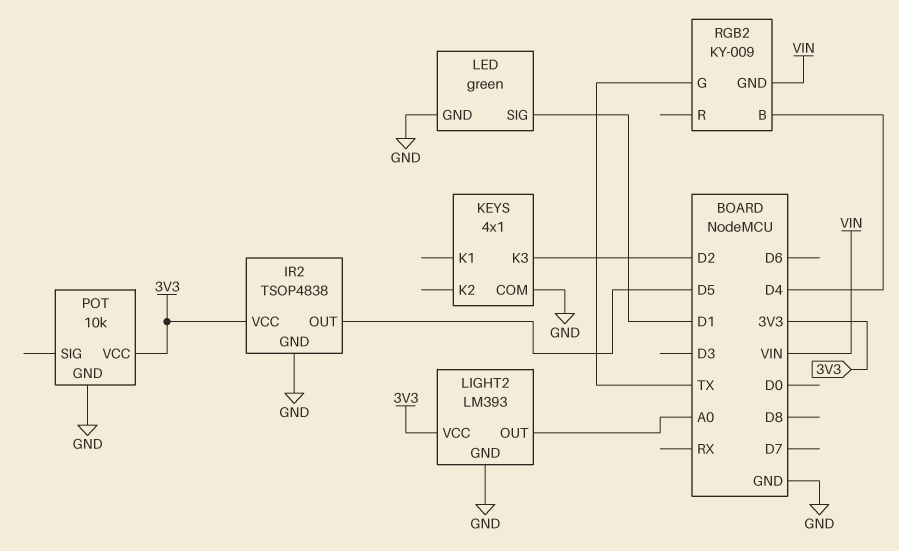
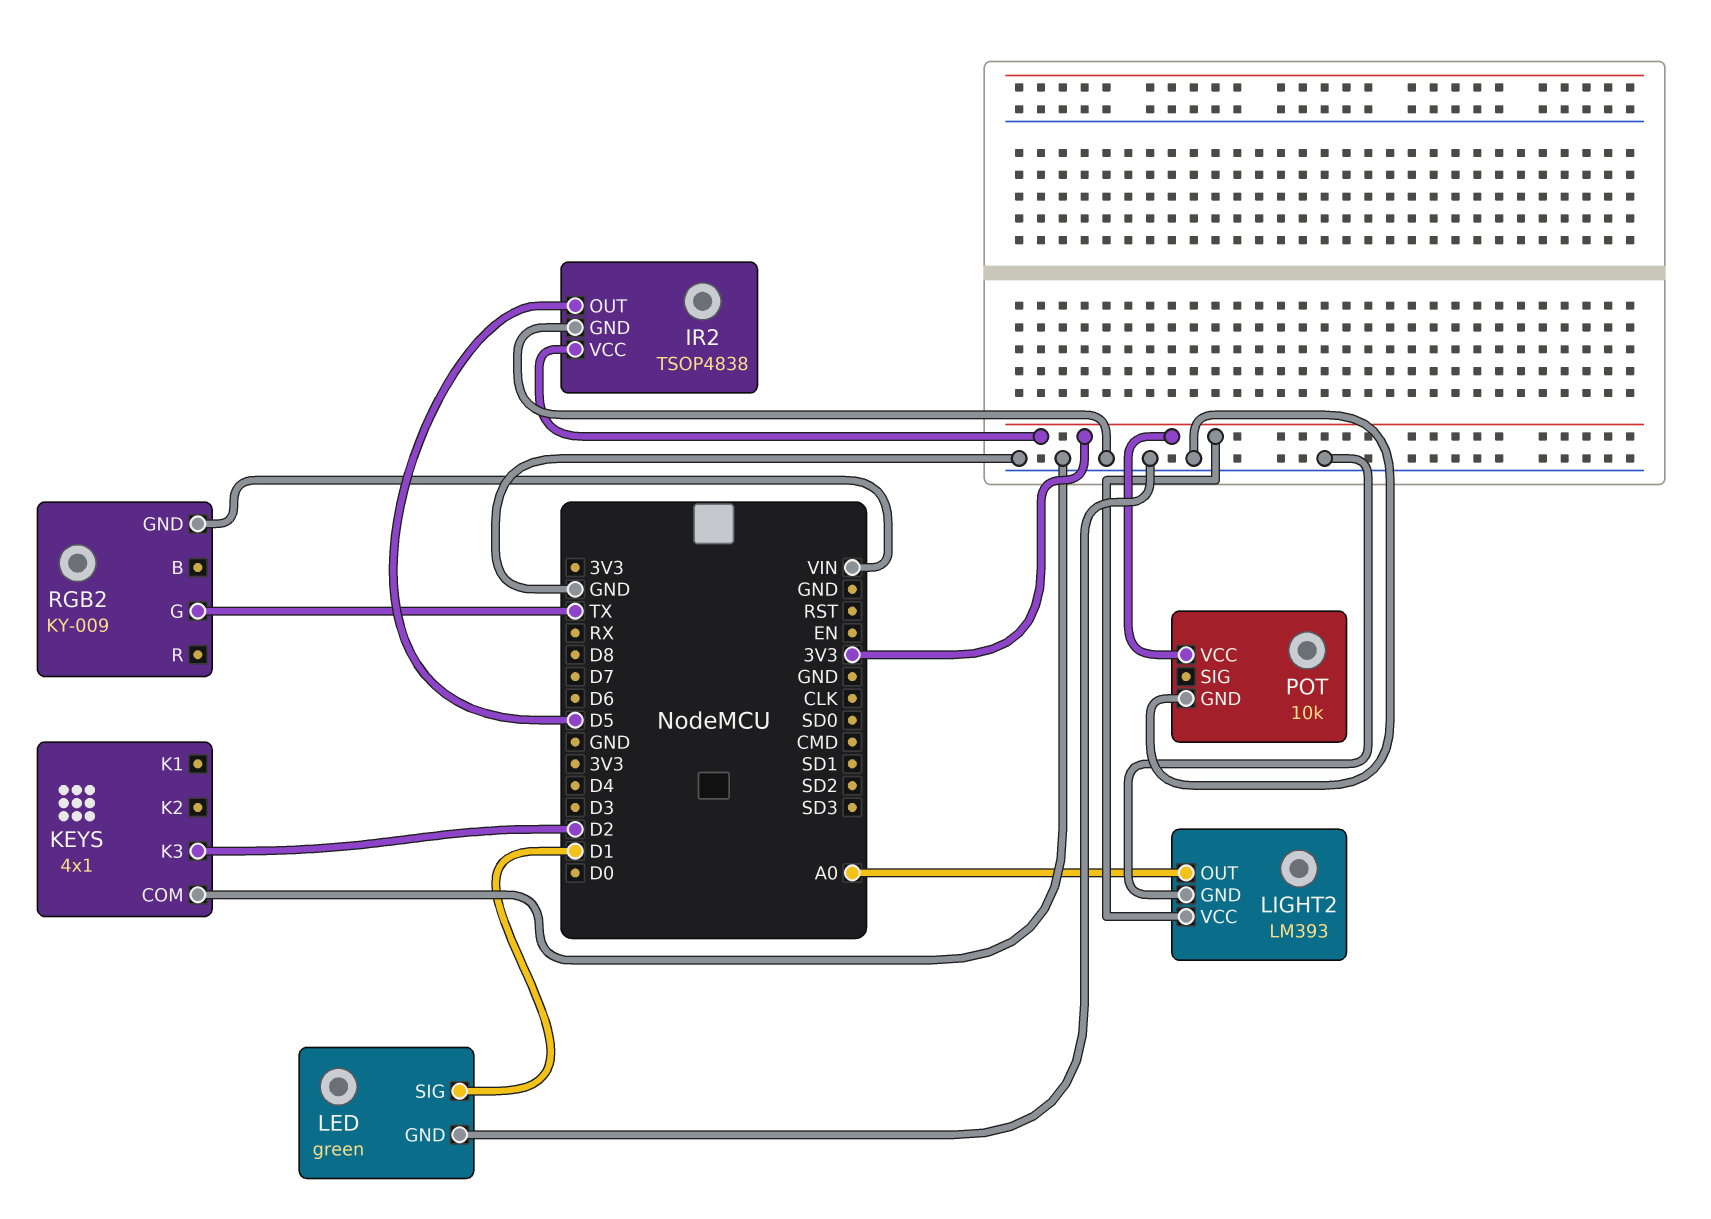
RGB2 pin B: D4 -> none

